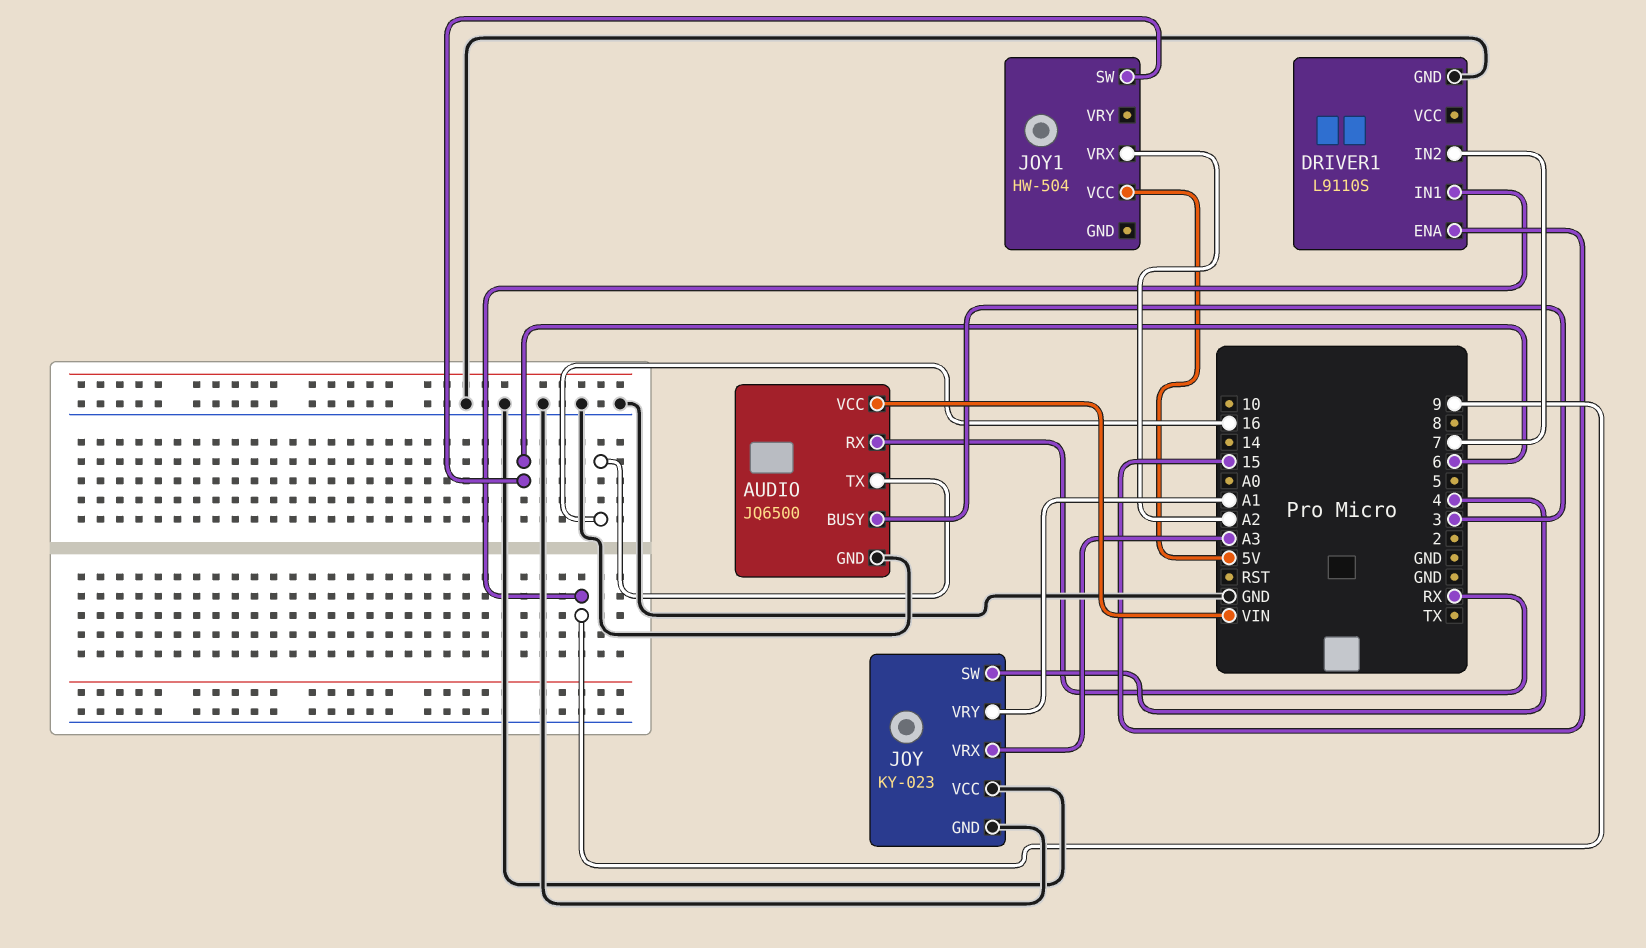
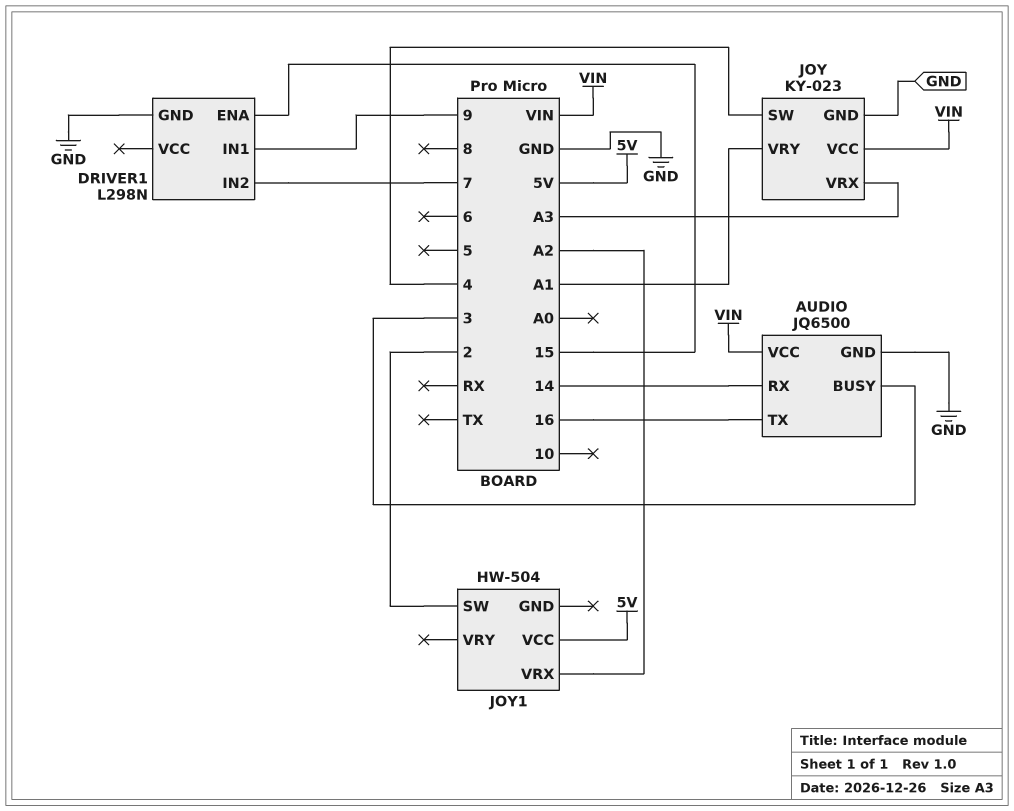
AUDIO pin RX: RX -> 14
DRIVER1: L9110S -> L298N
JOY pin VCC: GND -> VIN
JOY1 pin SW: 6 -> 2

